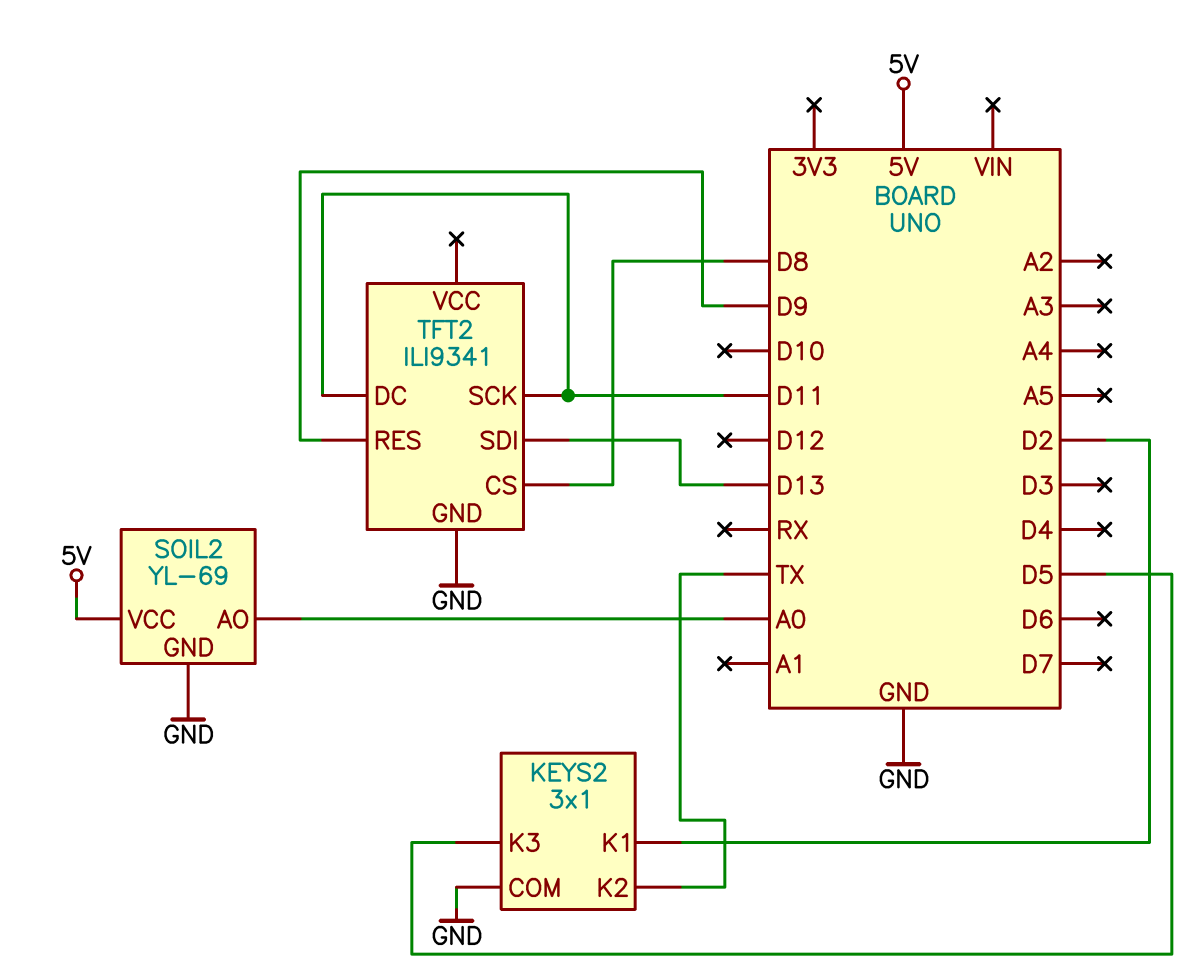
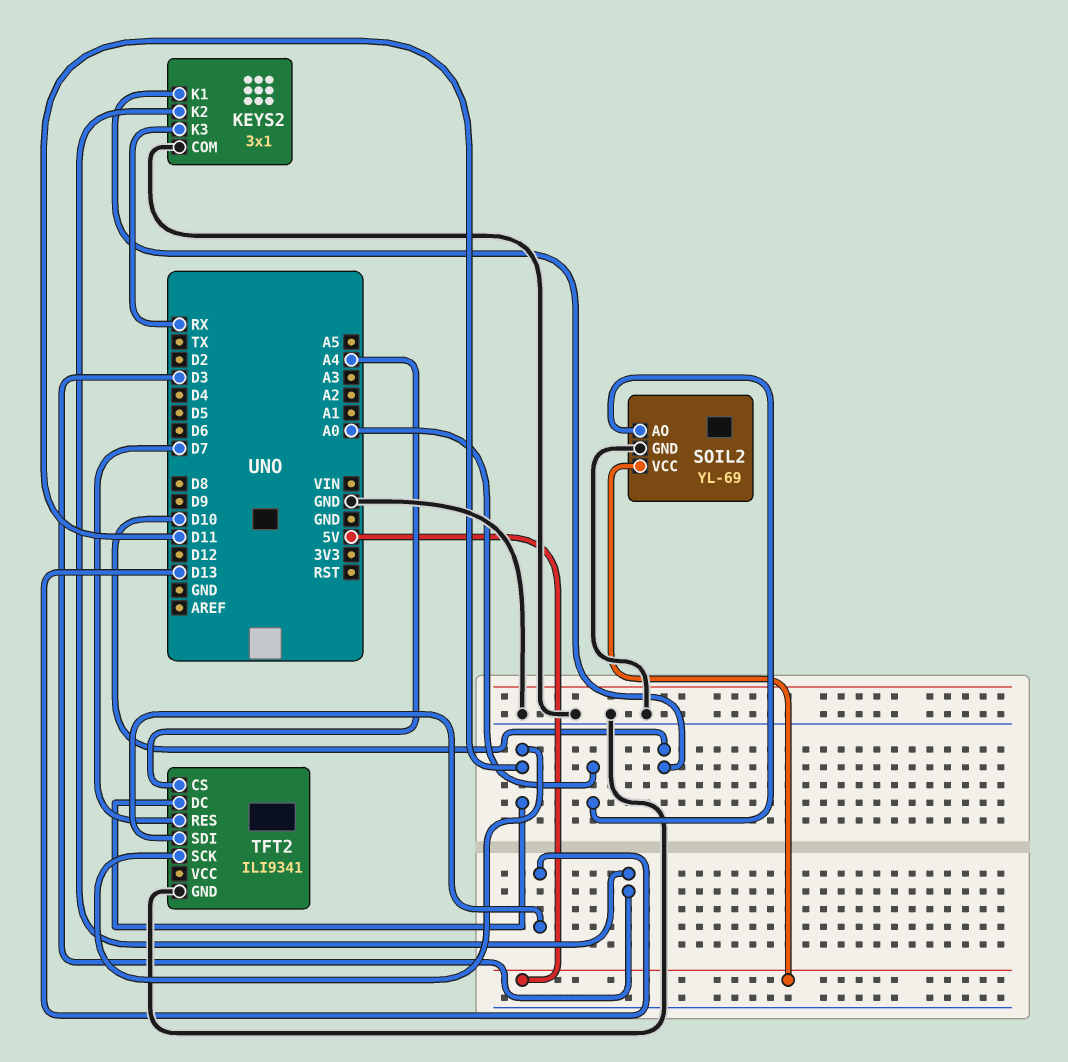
KEYS2 pin K1: D2 -> D10
KEYS2 pin K2: TX -> D3
KEYS2 pin K3: D5 -> RX
TFT2 pin CS: D8 -> A4
TFT2 pin RES: D9 -> D7

